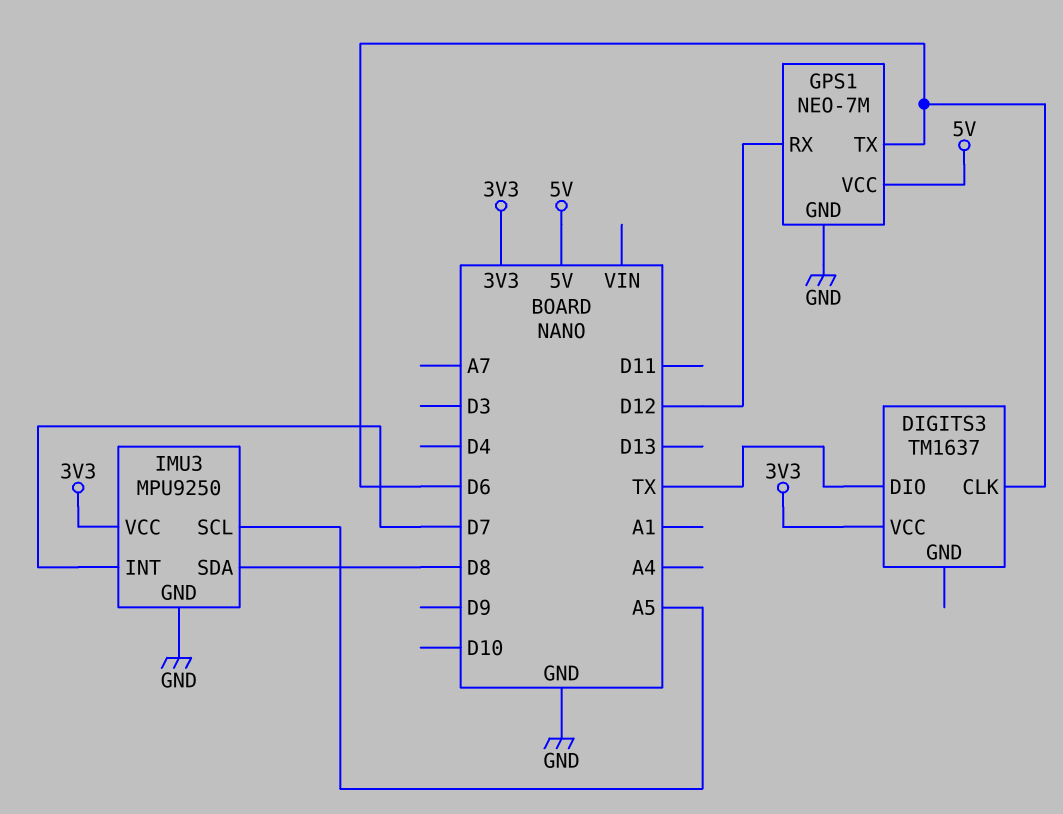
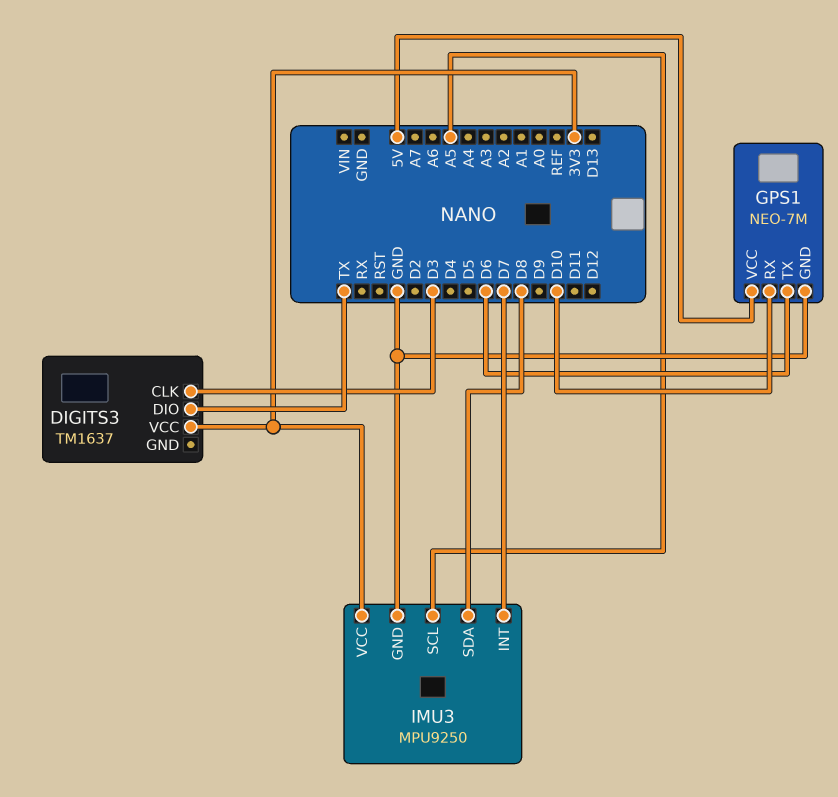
DIGITS3 pin CLK: D6 -> D3
GPS1 pin RX: D12 -> D10

